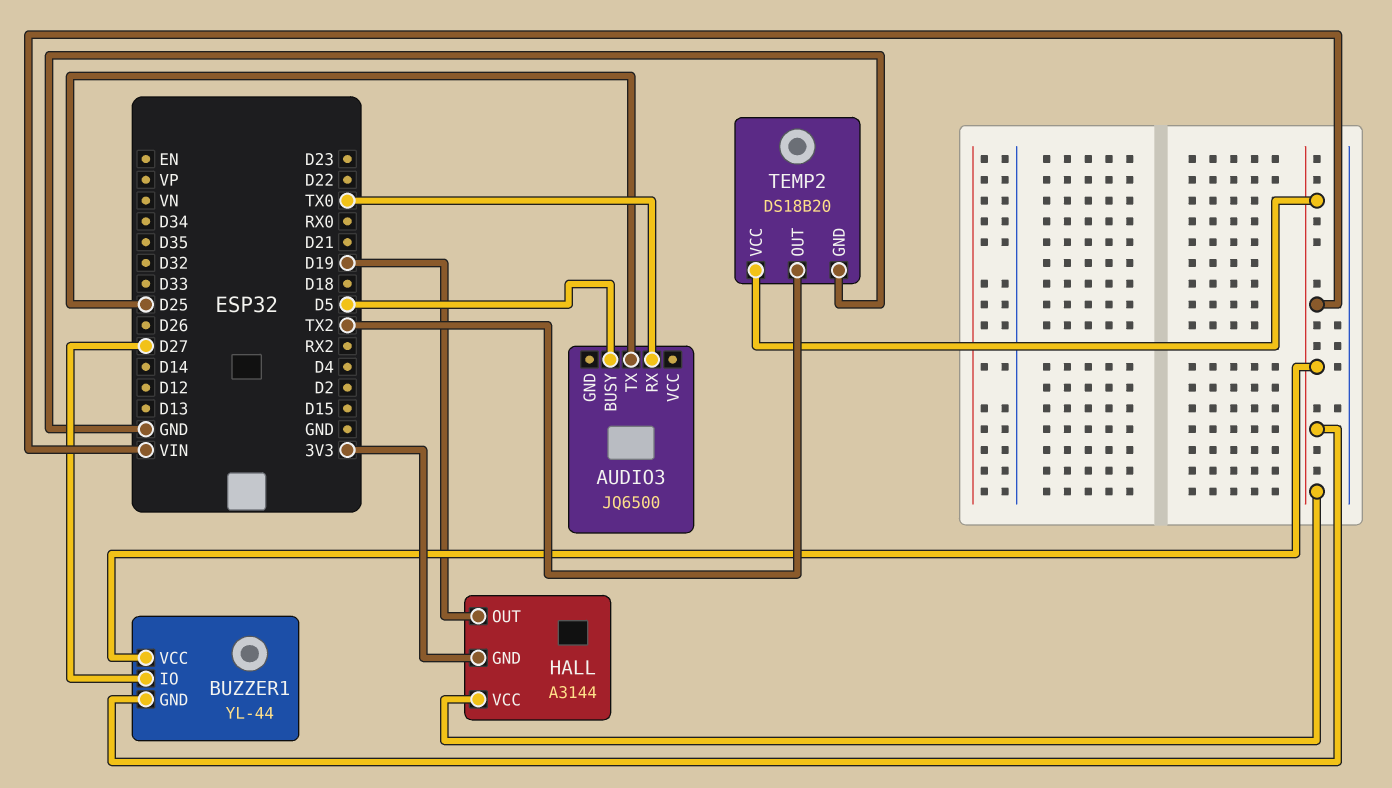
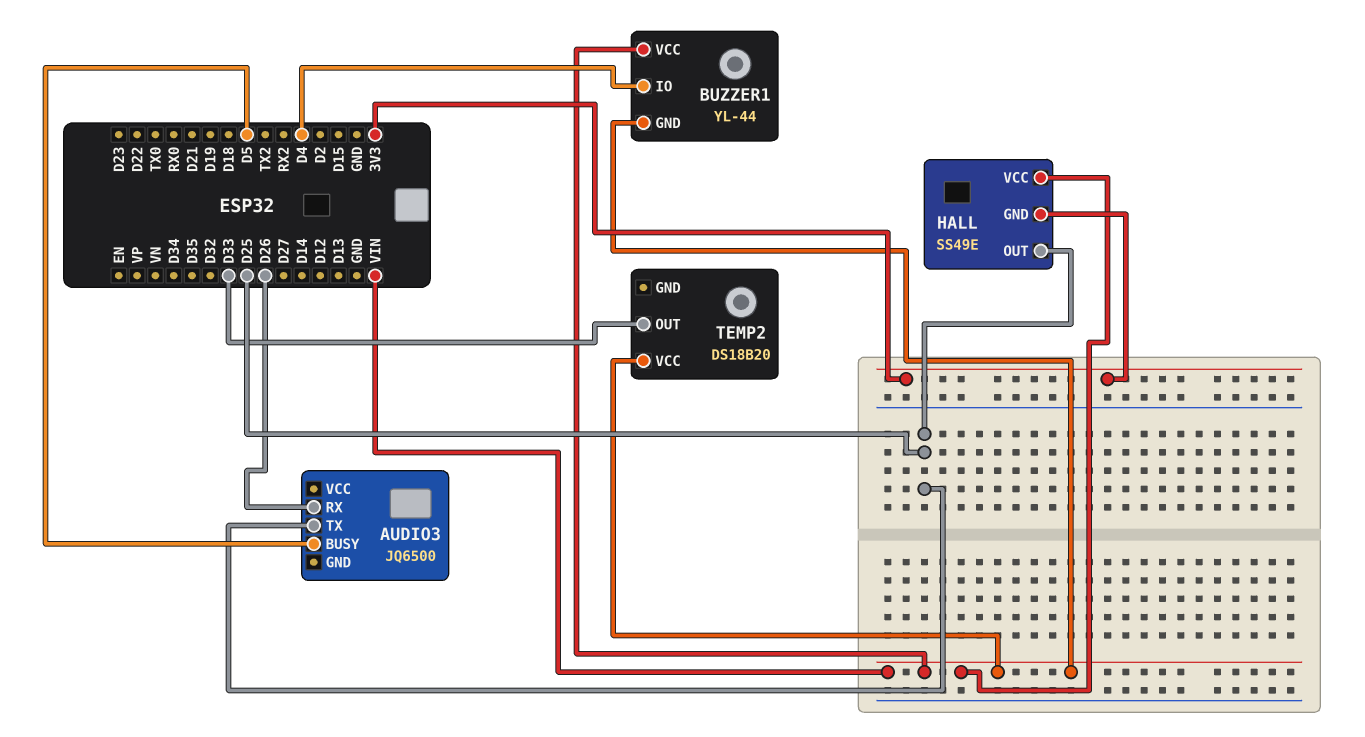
AUDIO3 pin RX: TX0 -> D26
BUZZER1 pin IO: D27 -> D4
HALL: A3144 -> SS49E
HALL pin OUT: D19 -> D25
TEMP2 pin GND: GND -> none
TEMP2 pin OUT: TX2 -> D33

